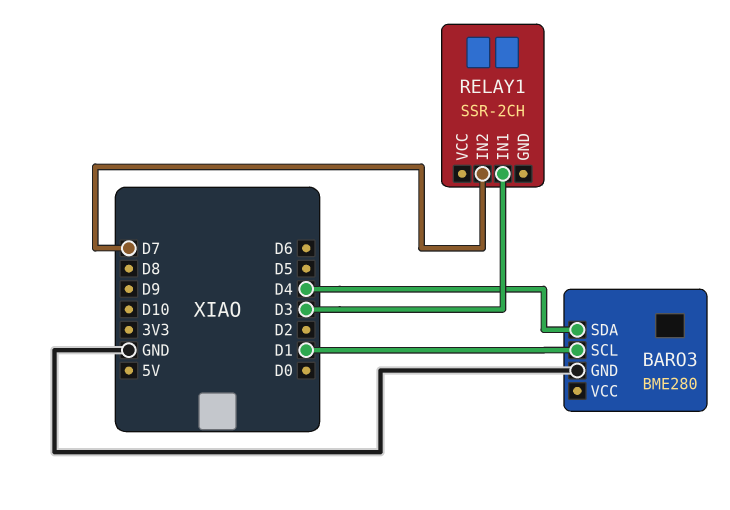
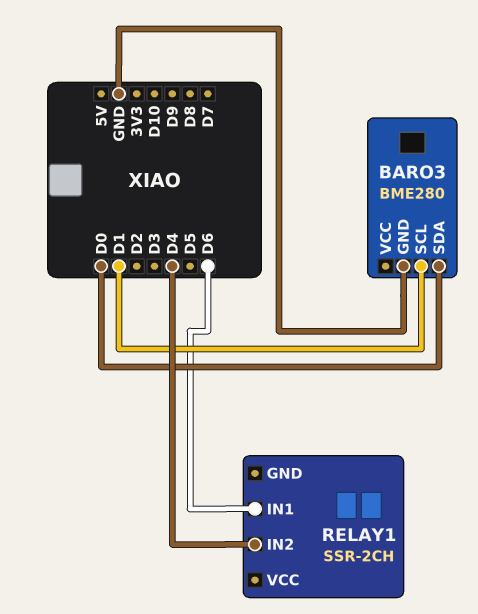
BARO3 pin SDA: D4 -> D0
RELAY1 pin IN1: D3 -> D6
RELAY1 pin IN2: D7 -> D4

